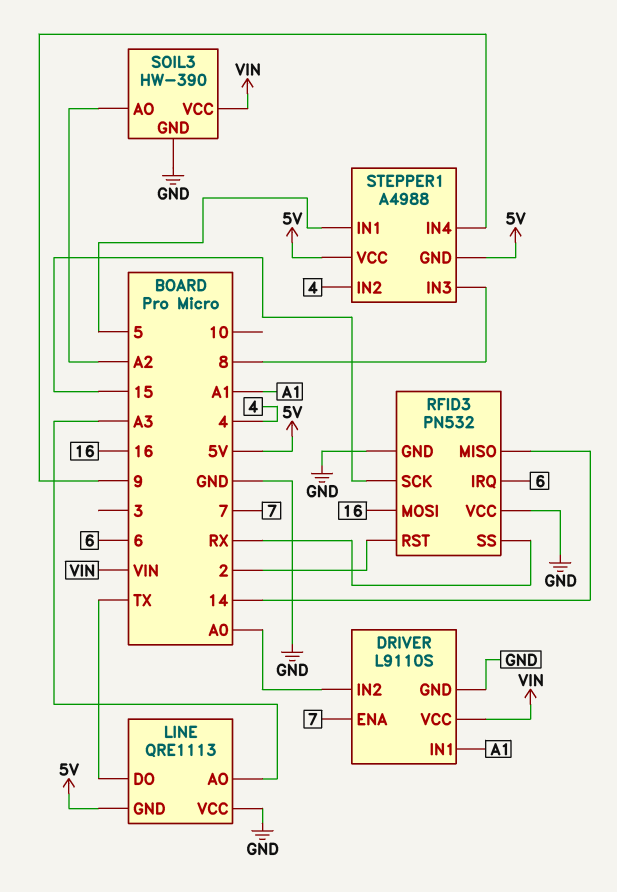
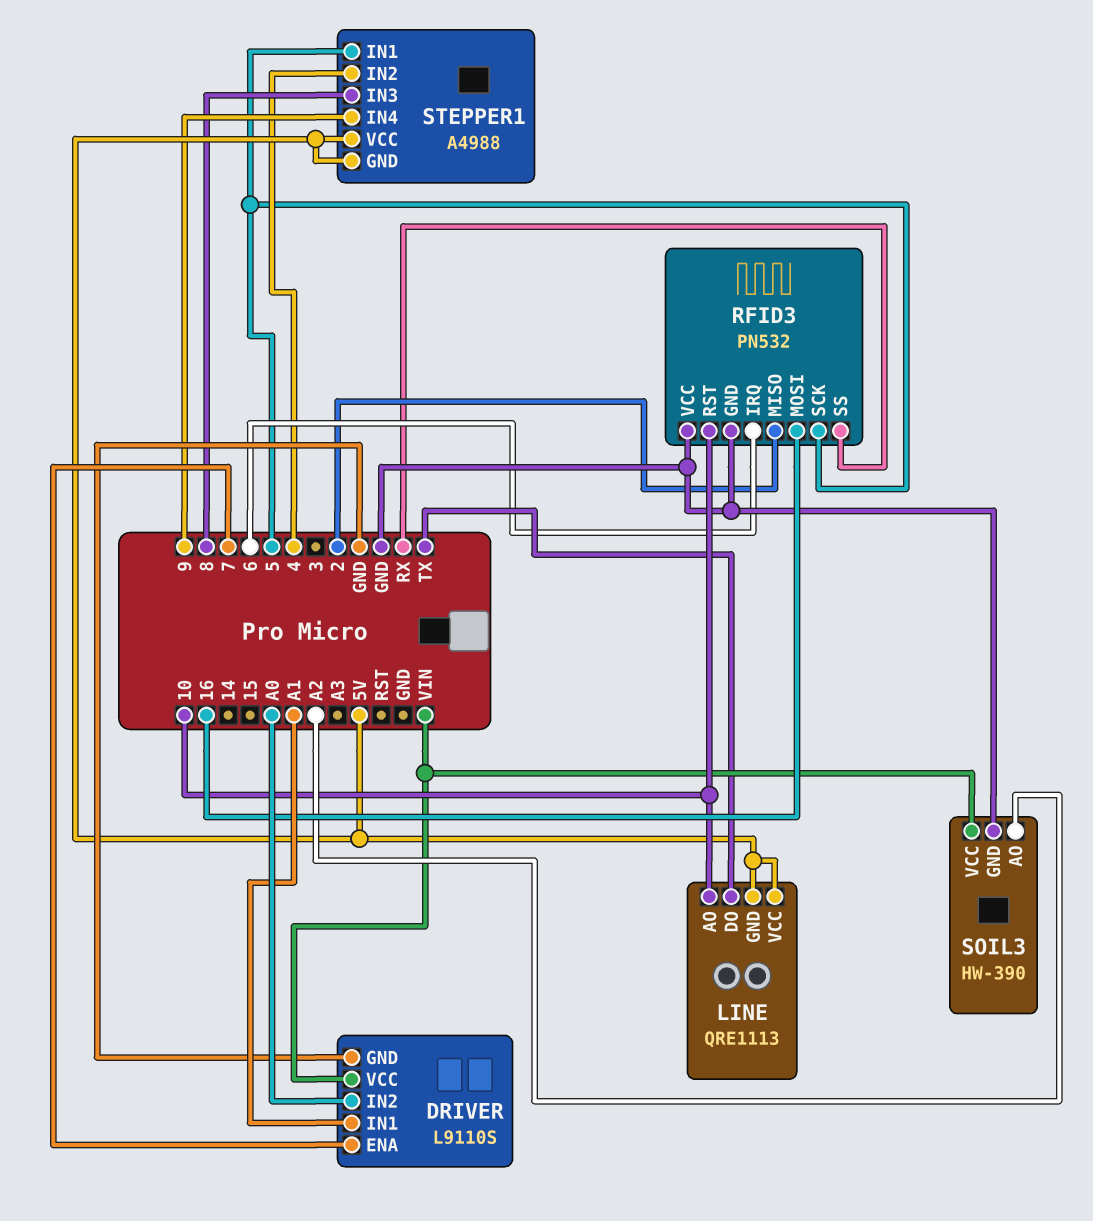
LINE pin AO: A3 -> 10
LINE pin VCC: GND -> 5V
RFID3 pin MISO: 14 -> 2
RFID3 pin RST: 2 -> 10
RFID3 pin SCK: 15 -> 5

